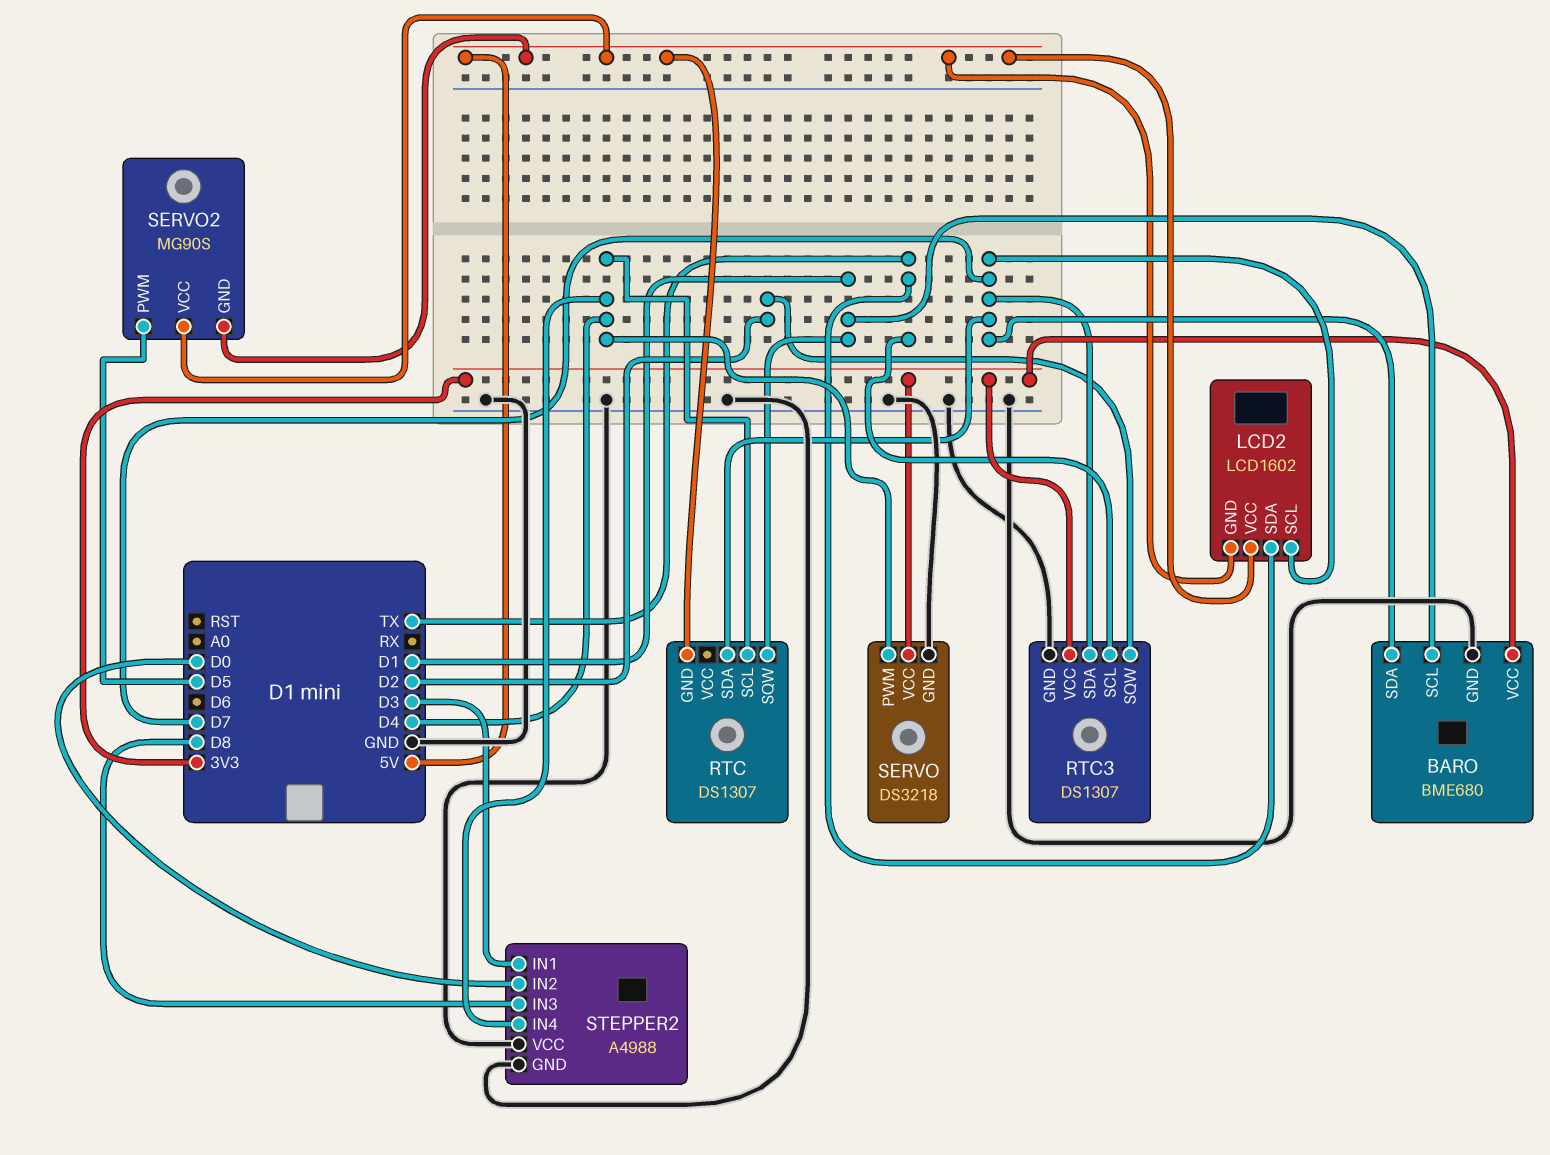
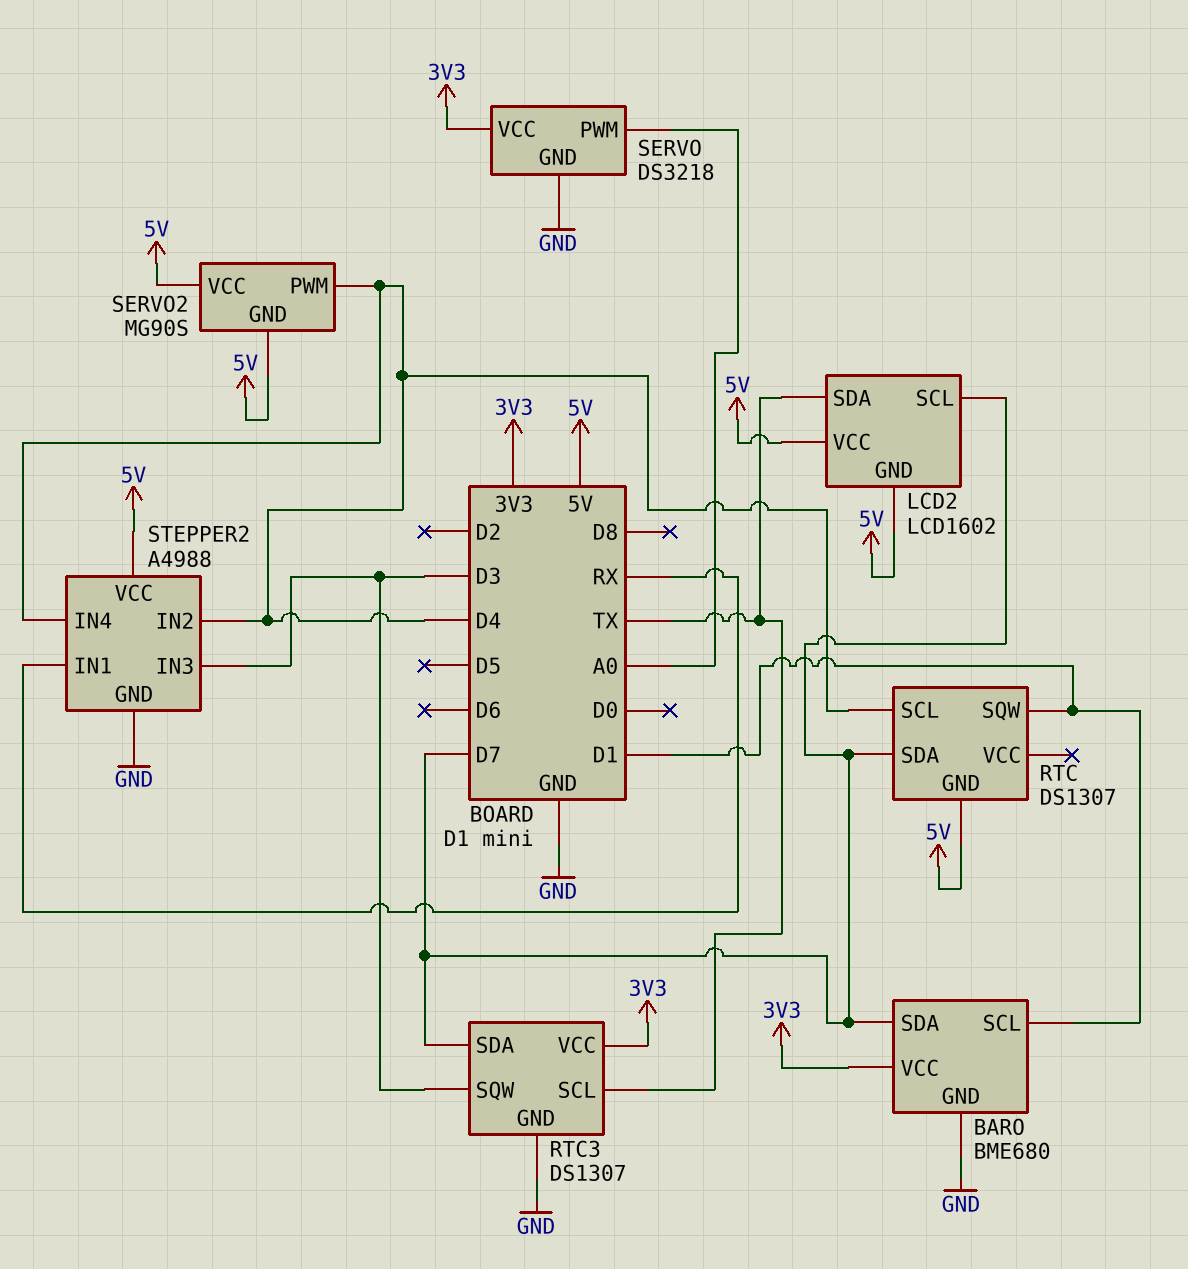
RTC3 pin SQW: D2 -> D3
SERVO pin PWM: D4 -> A0
SERVO2 pin PWM: D5 -> D4
STEPPER2 pin IN1: D3 -> RX
STEPPER2 pin IN2: D0 -> D4
STEPPER2 pin IN3: D8 -> D3
STEPPER2 pin VCC: GND -> 5V

